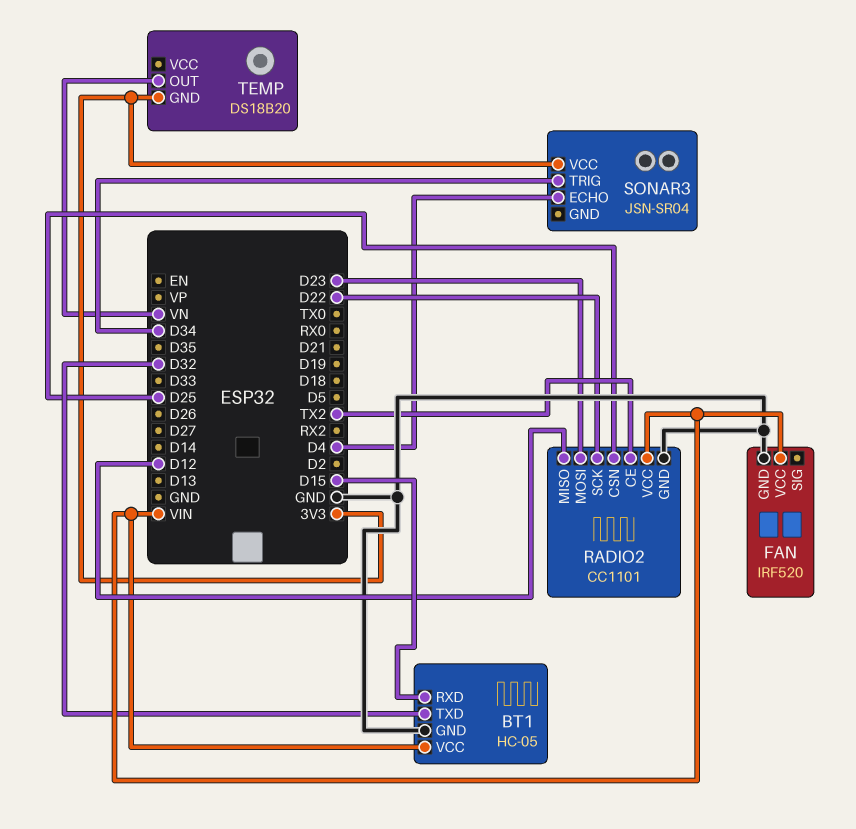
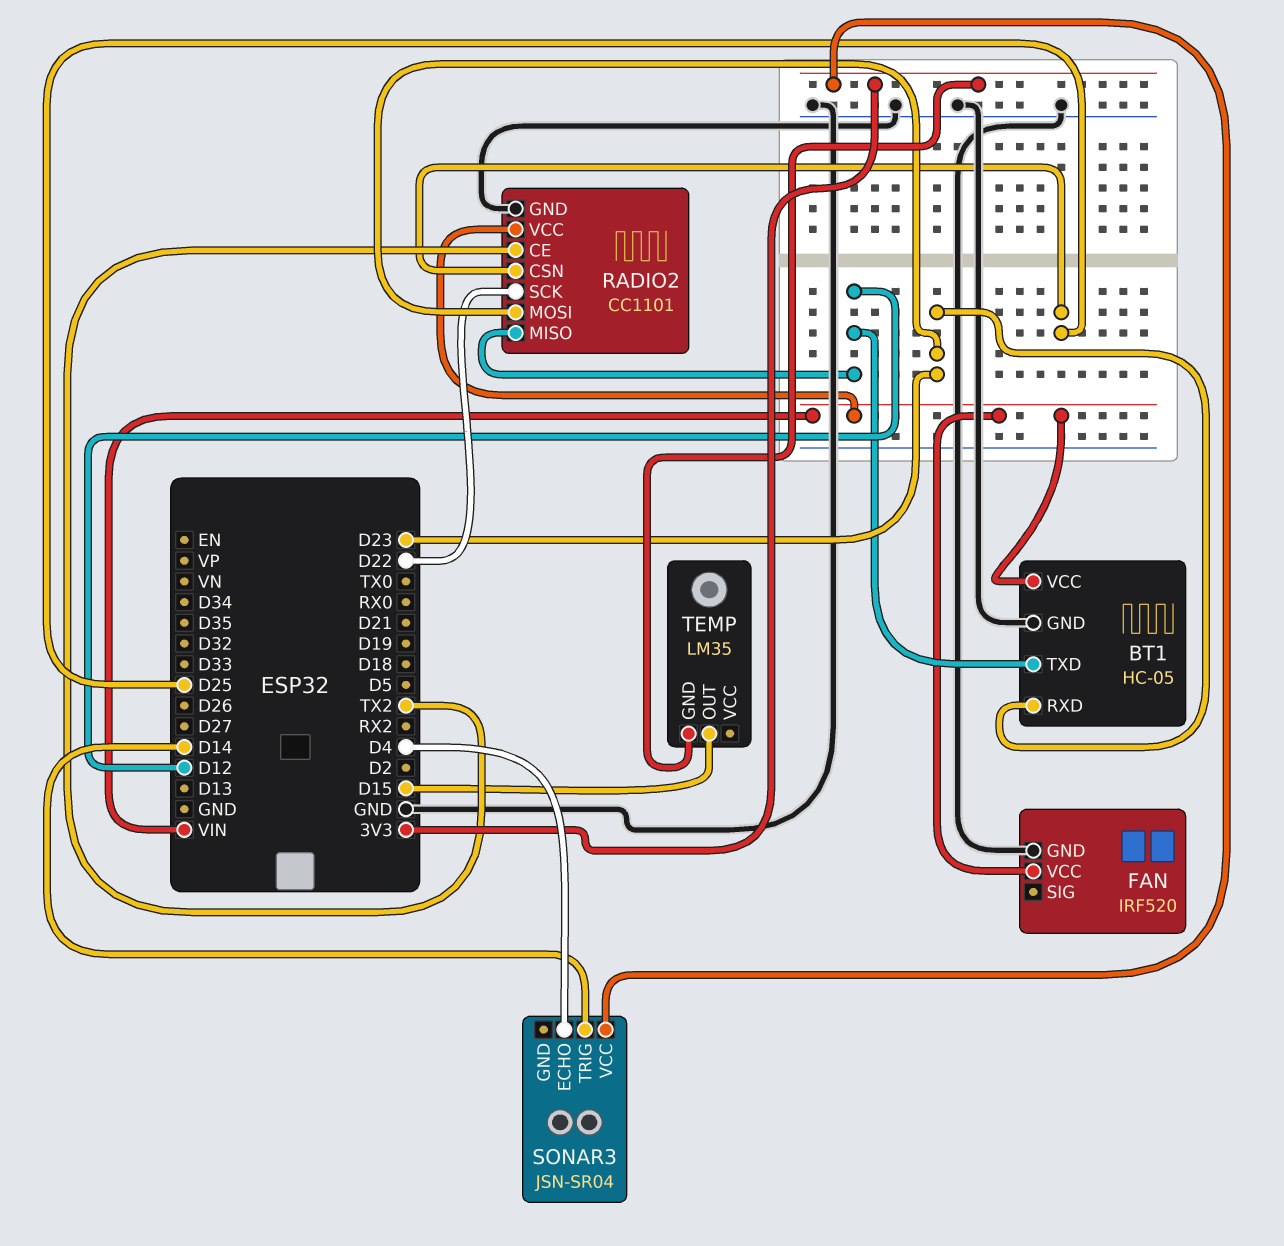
BT1 pin RXD: D15 -> D23
BT1 pin TXD: D32 -> D12
SONAR3 pin TRIG: D34 -> D14
TEMP: DS18B20 -> LM35
TEMP pin OUT: VN -> D15

